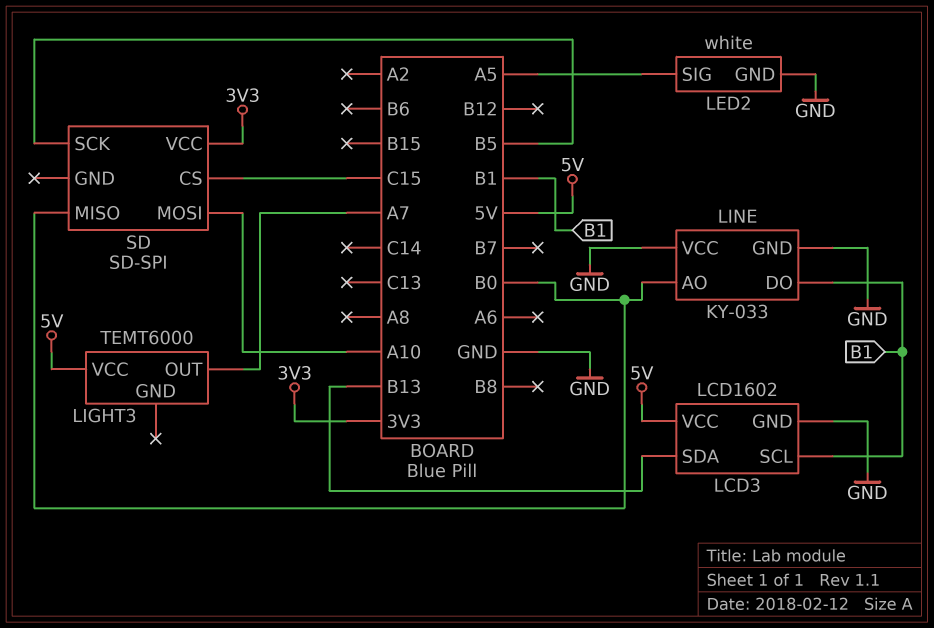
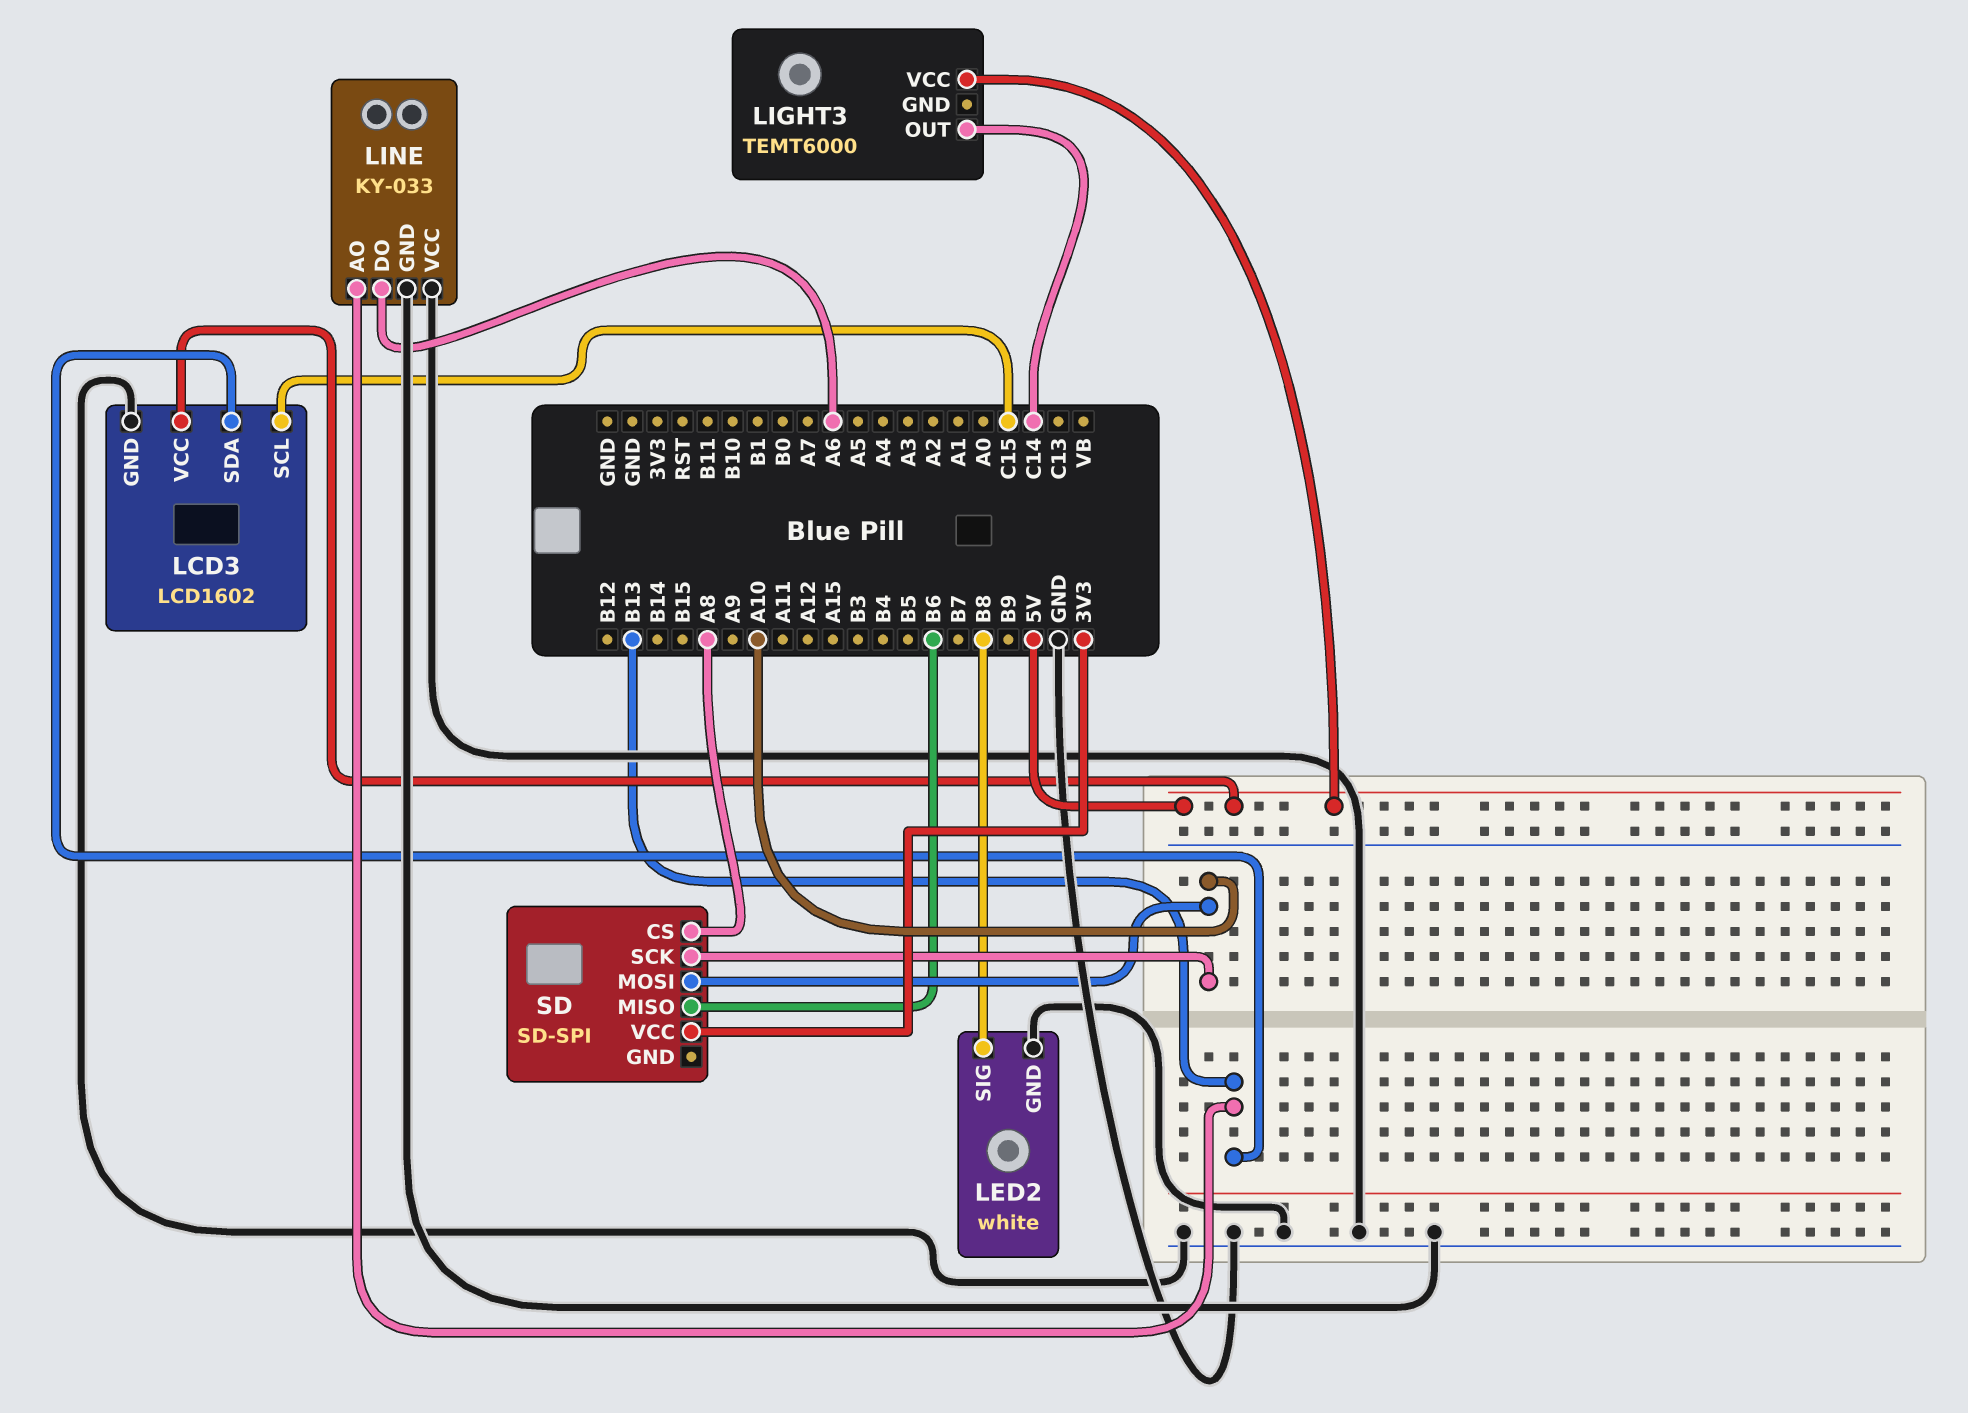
LCD3 pin SCL: B1 -> C15
LED2 pin SIG: A5 -> B8
LIGHT3 pin OUT: A7 -> C14
LINE pin AO: B0 -> B13
LINE pin DO: B1 -> A6
SD pin CS: C15 -> A8
SD pin MISO: B0 -> B6
SD pin SCK: B5 -> A10

